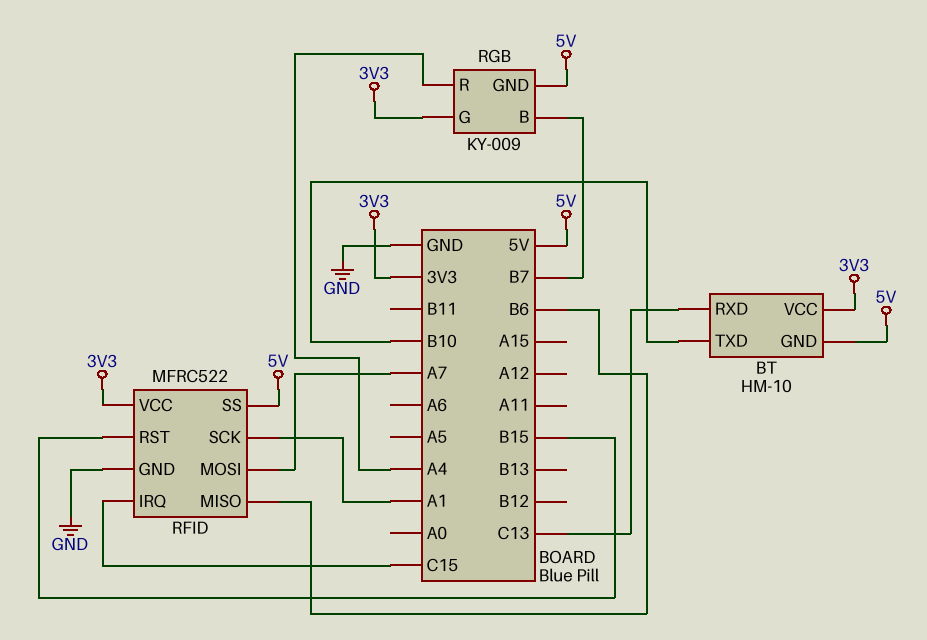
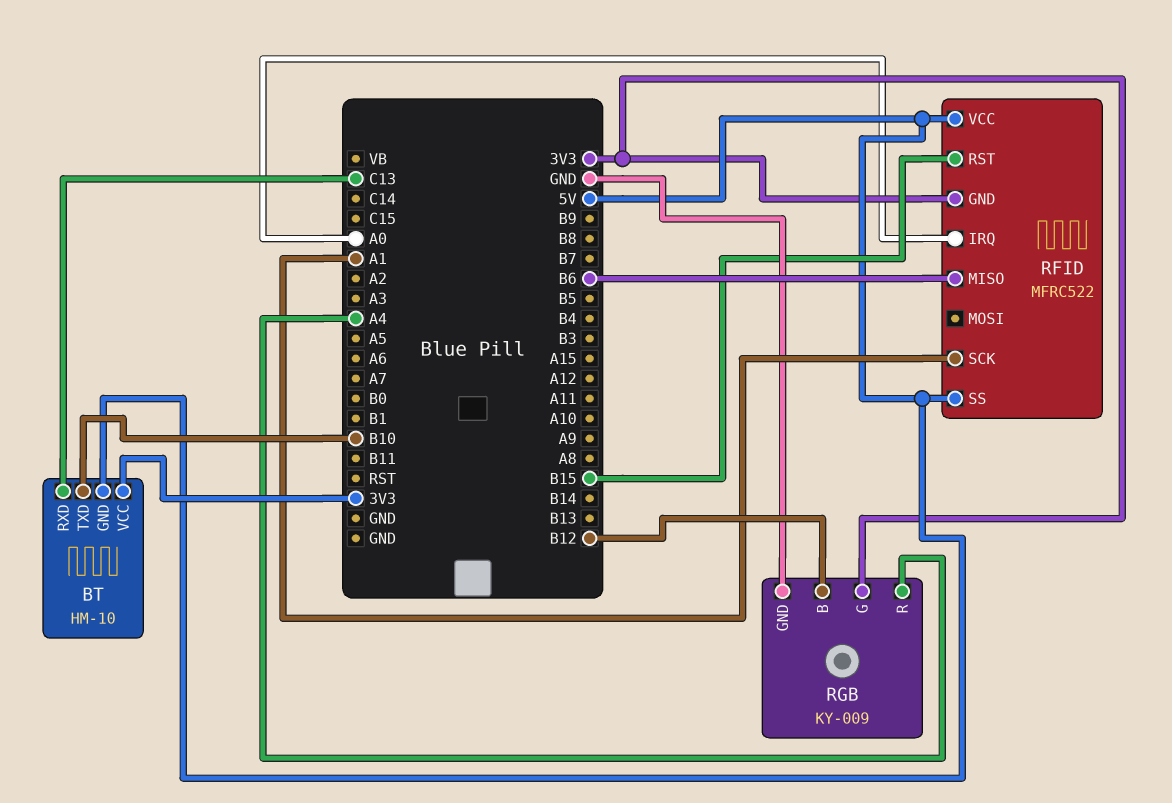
RFID pin GND: GND -> 3V3
RFID pin IRQ: C15 -> A0
RFID pin MOSI: A7 -> none
RFID pin VCC: 3V3 -> 5V
RGB pin B: B7 -> B12
RGB pin GND: 5V -> GND

